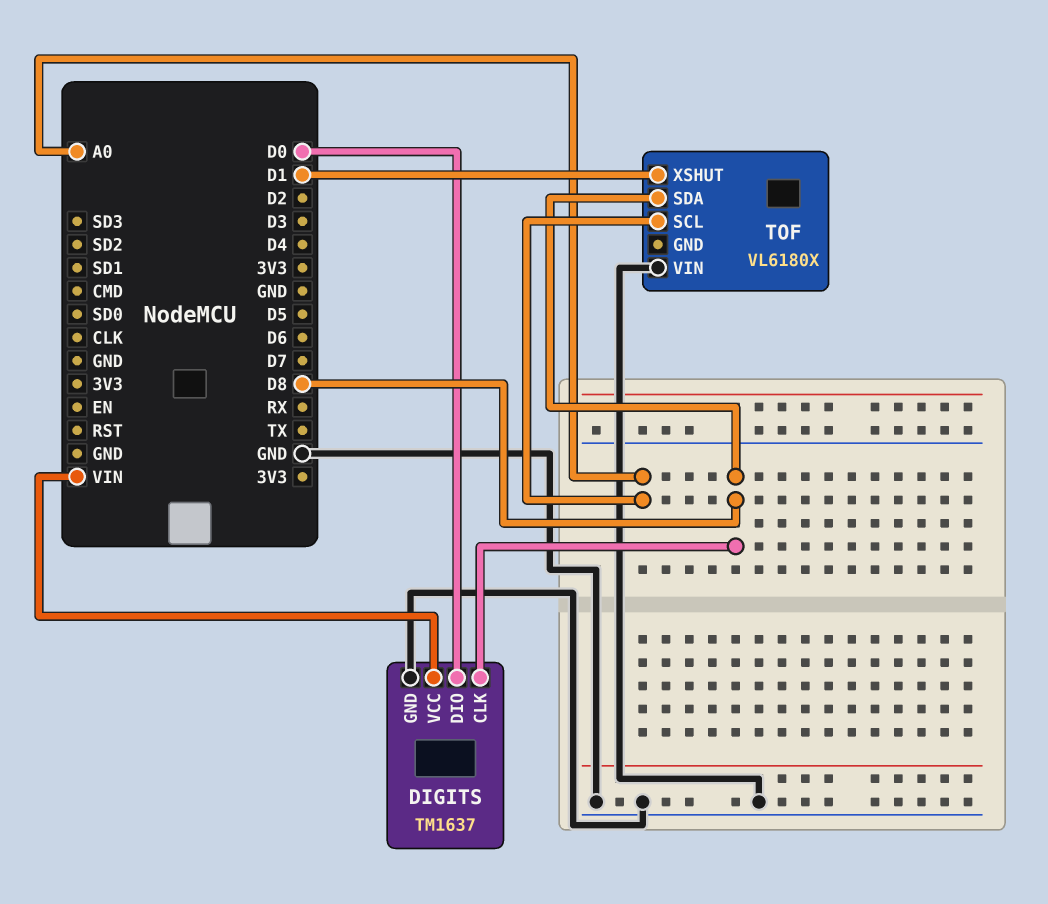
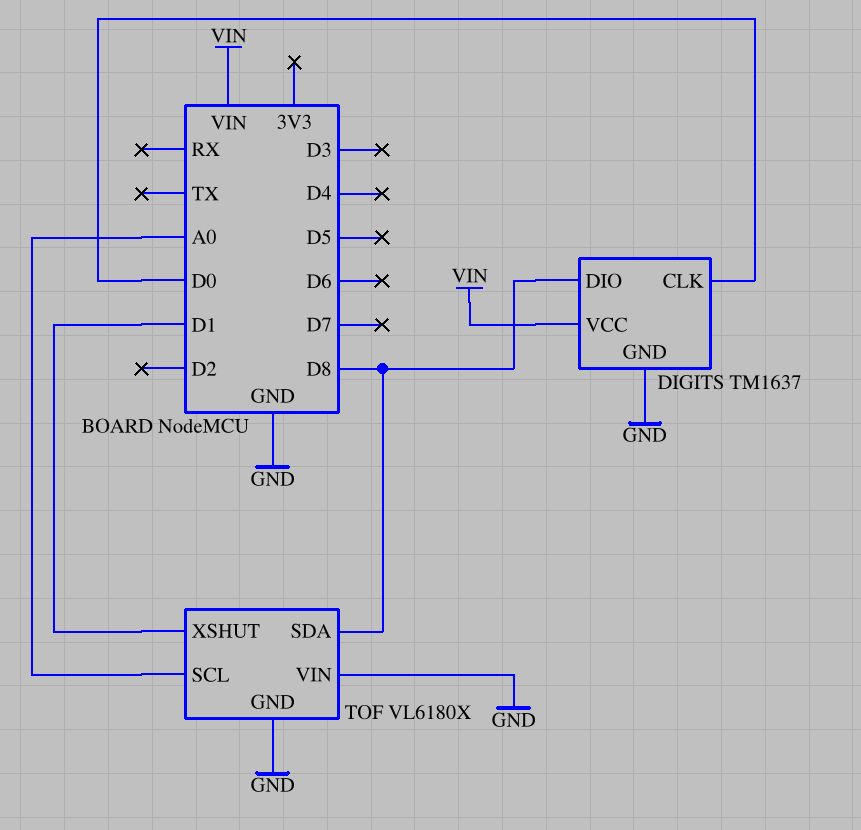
DIGITS pin CLK: D8 -> D0
DIGITS pin DIO: D0 -> D8
TOF pin GND: none -> GND

